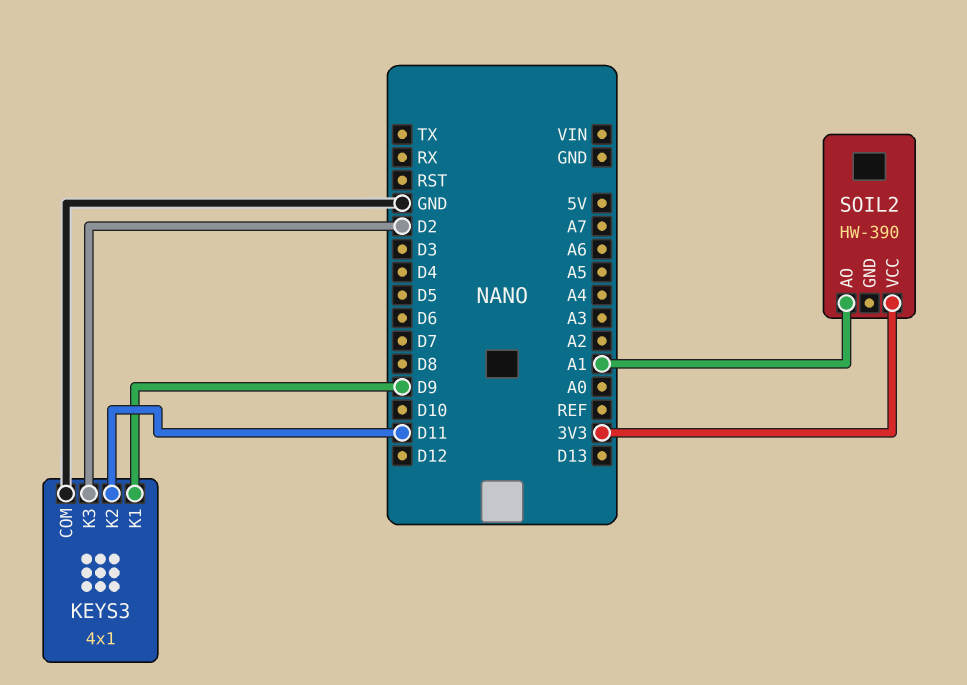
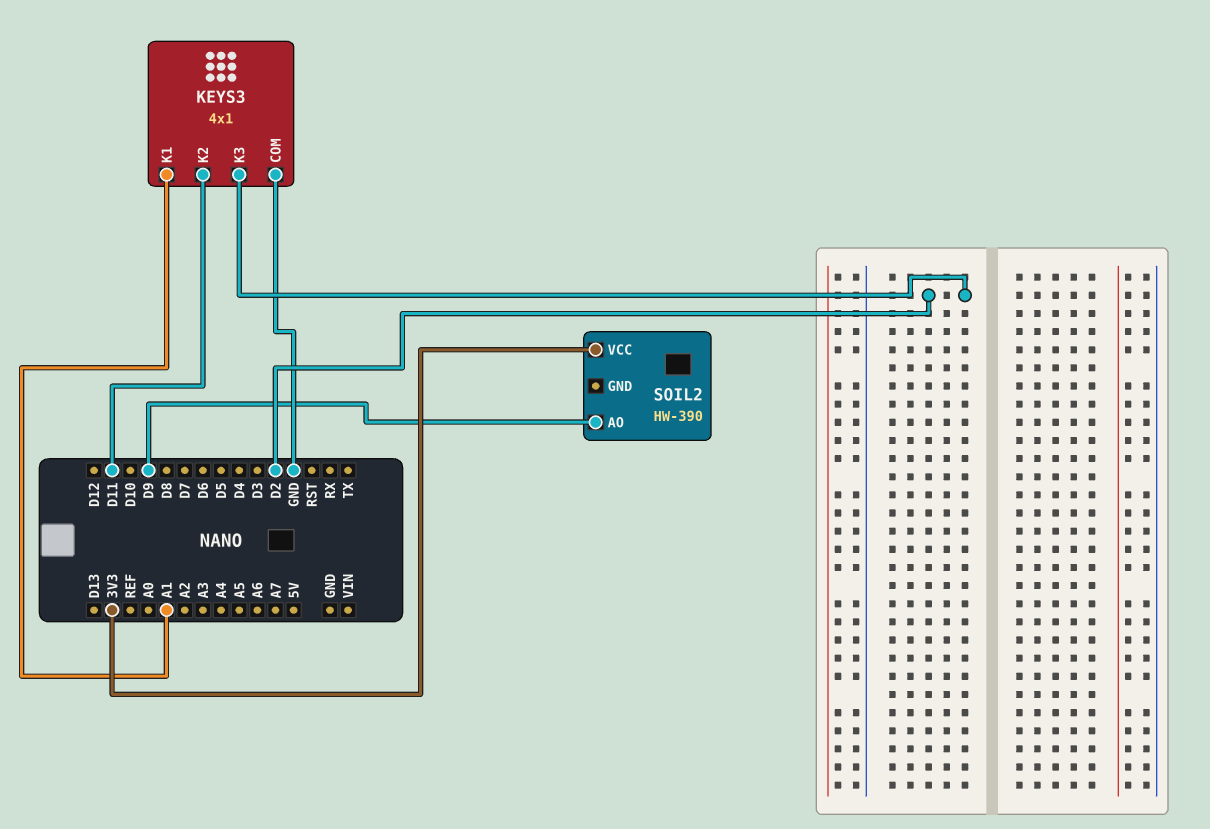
KEYS3 pin K1: D9 -> A1
SOIL2 pin AO: A1 -> D9

